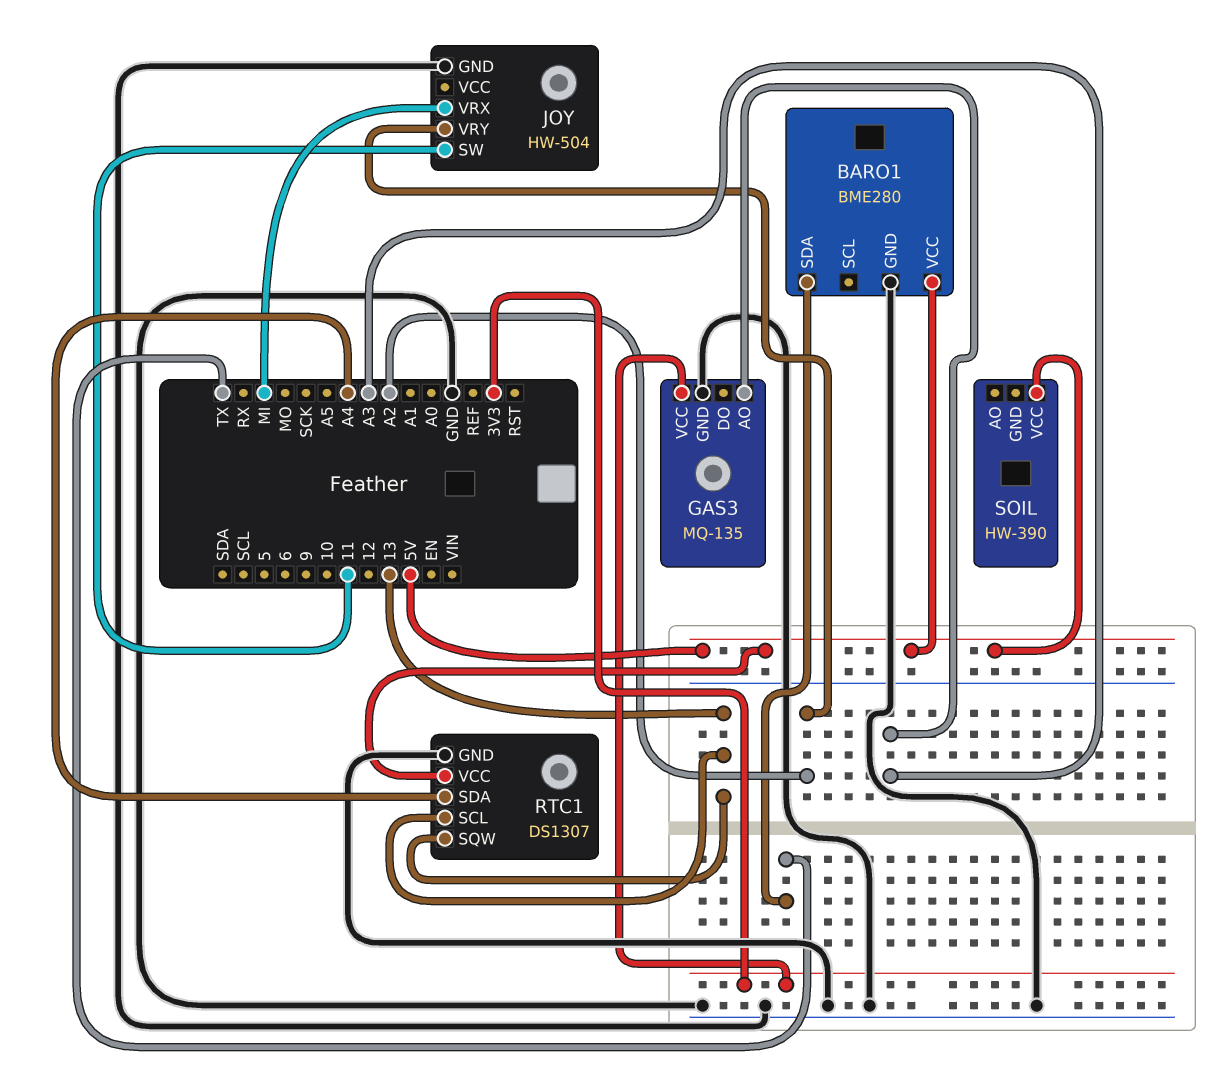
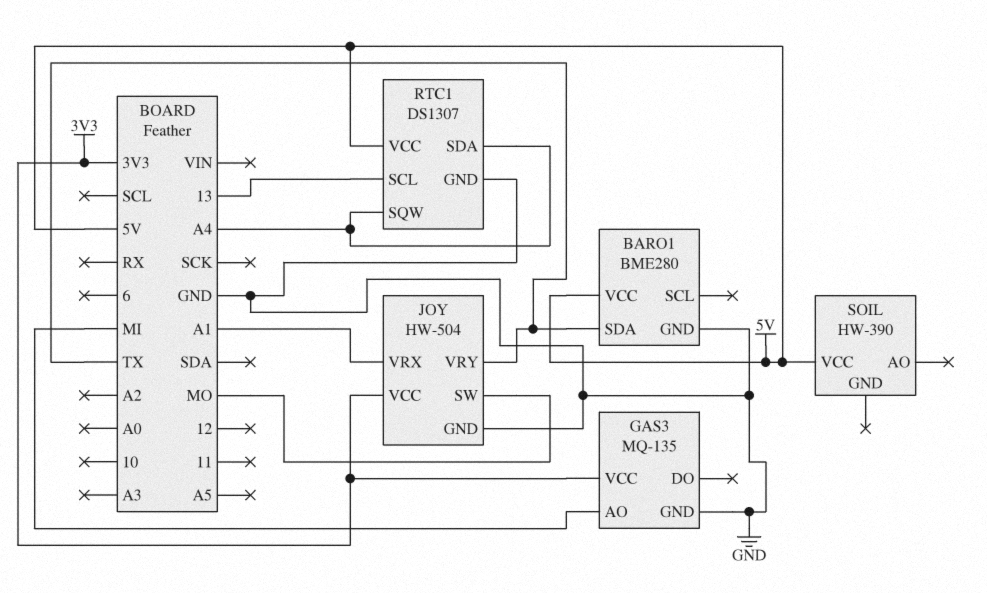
GAS3 pin AO: A3 -> MI
JOY pin SW: 11 -> MO
JOY pin VCC: none -> 3V3
JOY pin VRX: MI -> A1
JOY pin VRY: A2 -> TX
RTC1 pin SQW: 13 -> A4

